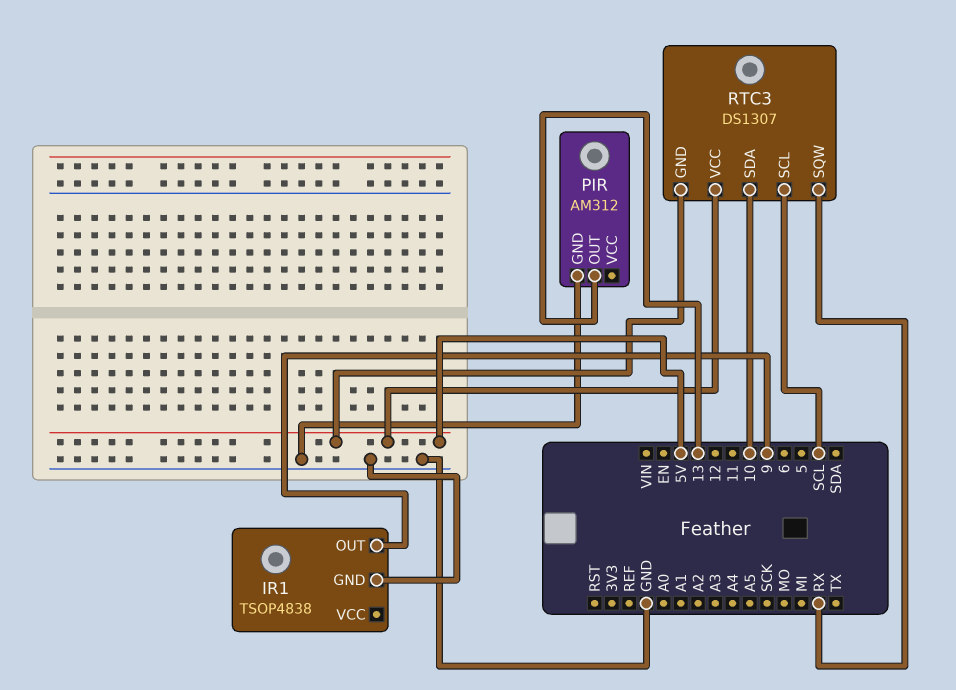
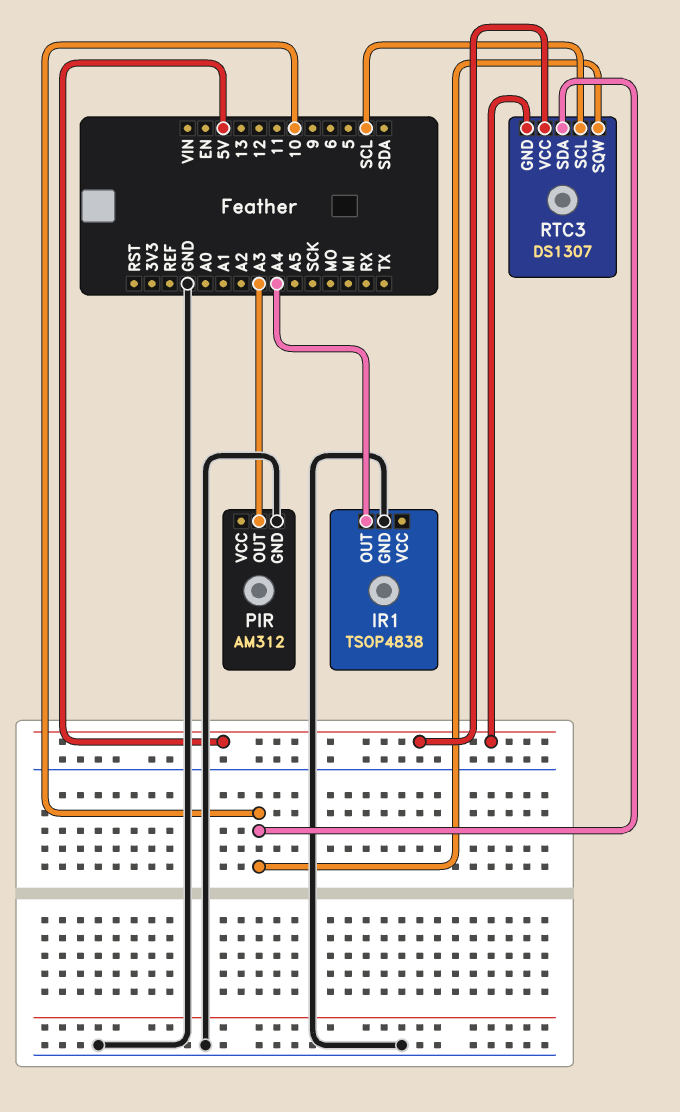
IR1 pin OUT: 9 -> A4
PIR pin OUT: 13 -> A3
RTC3 pin SQW: RX -> 10

